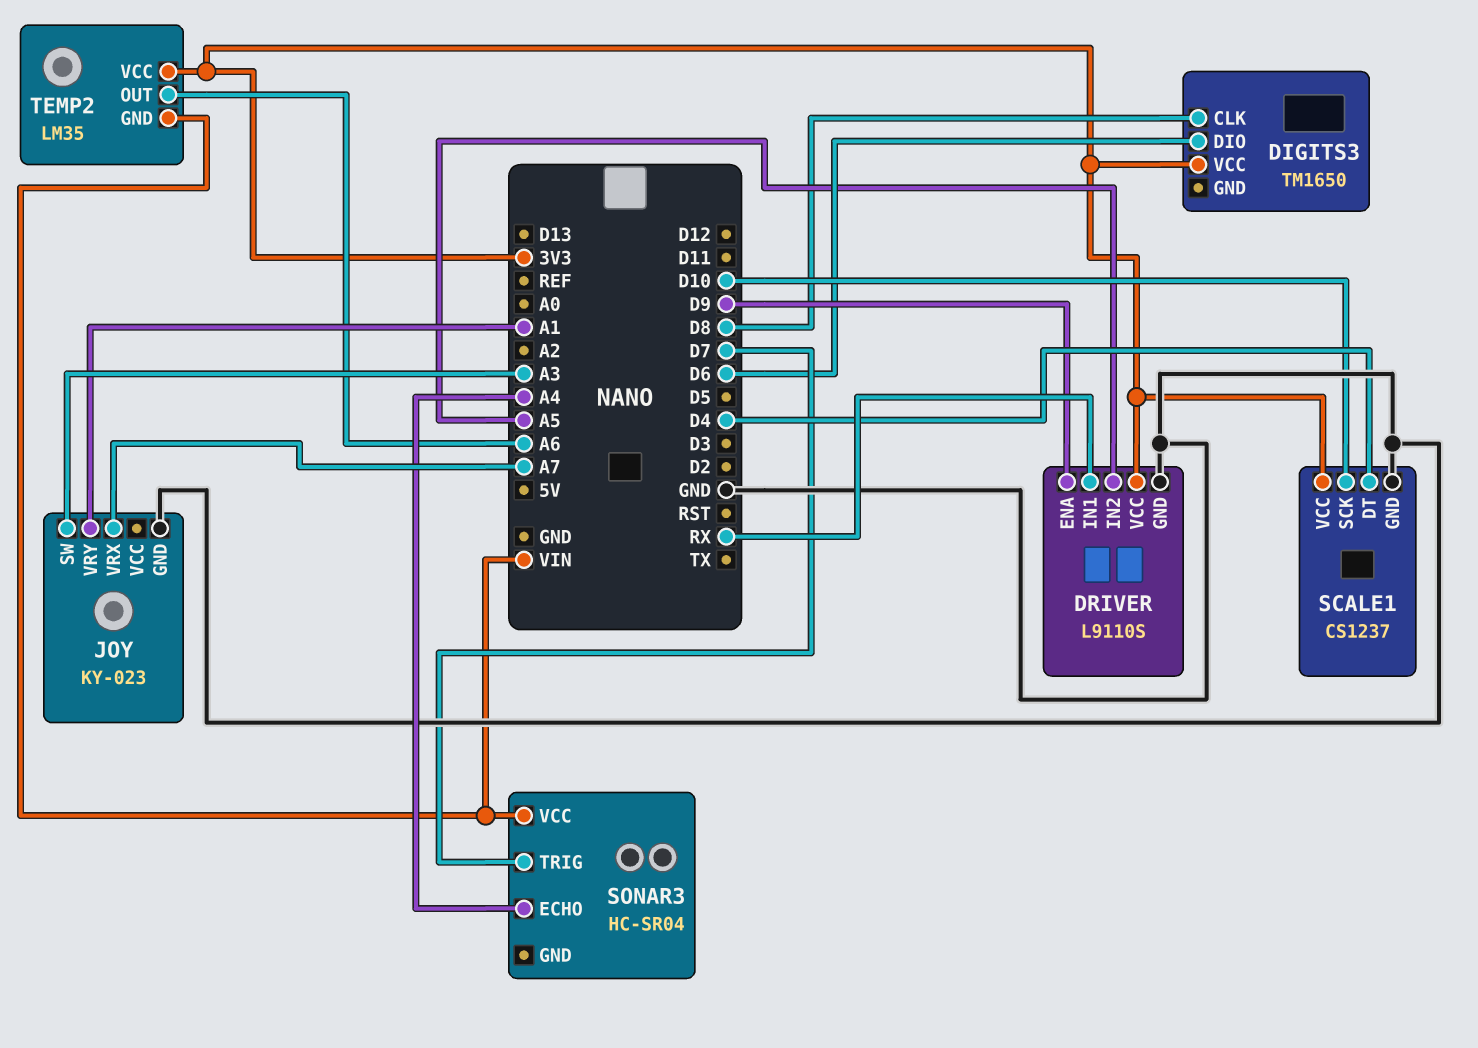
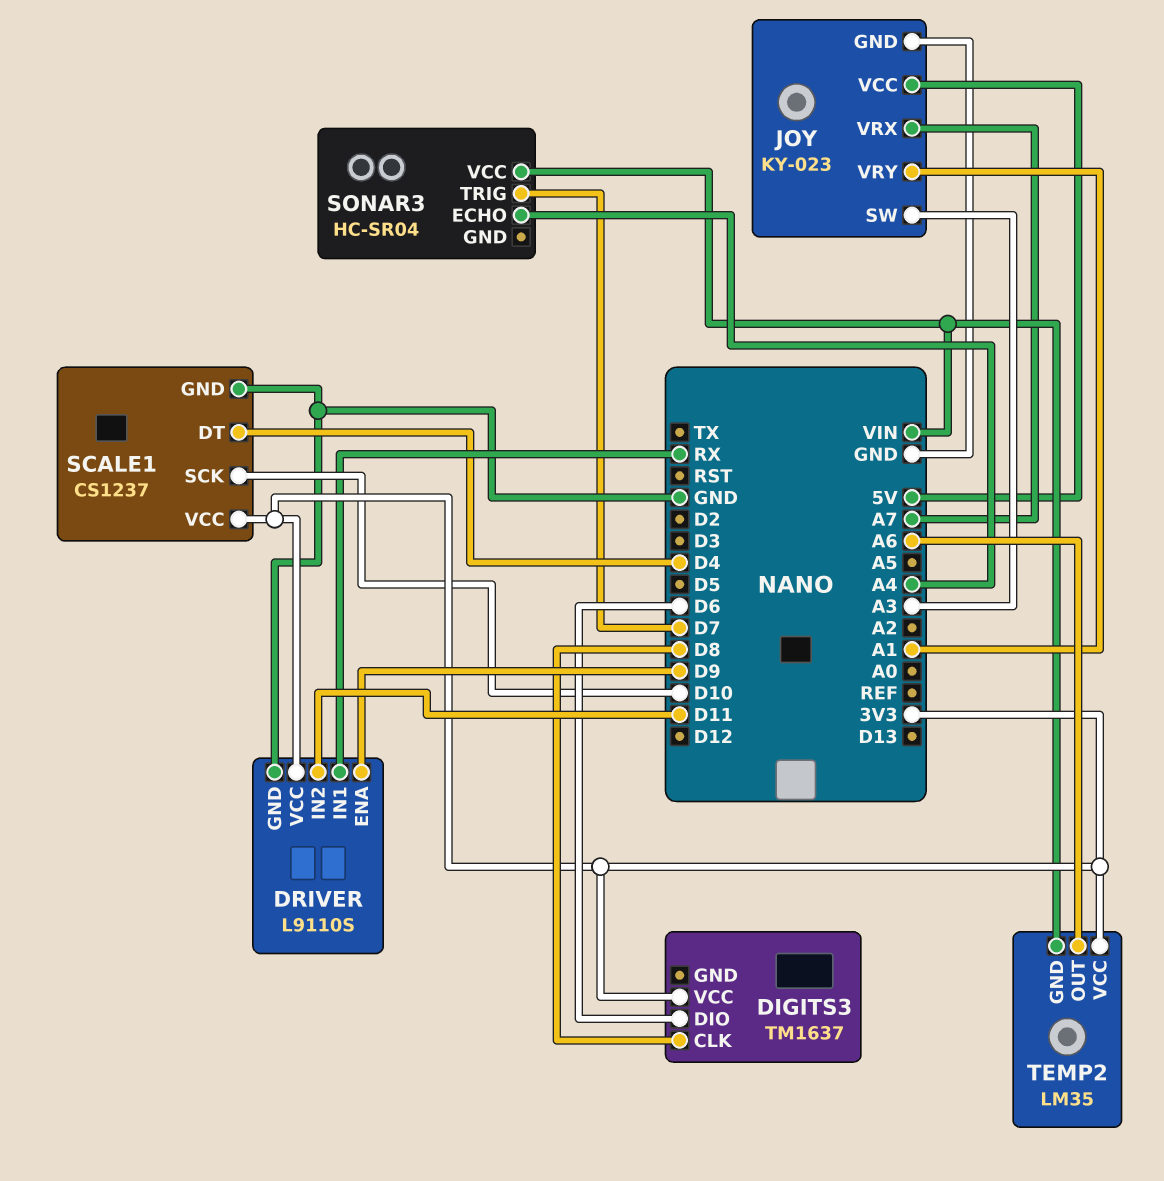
DIGITS3: TM1650 -> TM1637
DRIVER pin IN2: A5 -> D11
JOY pin VCC: none -> 5V

